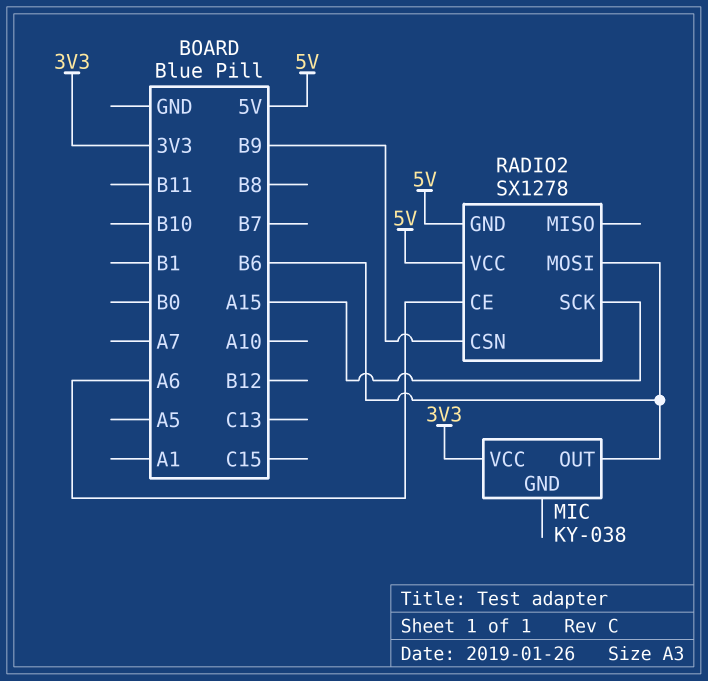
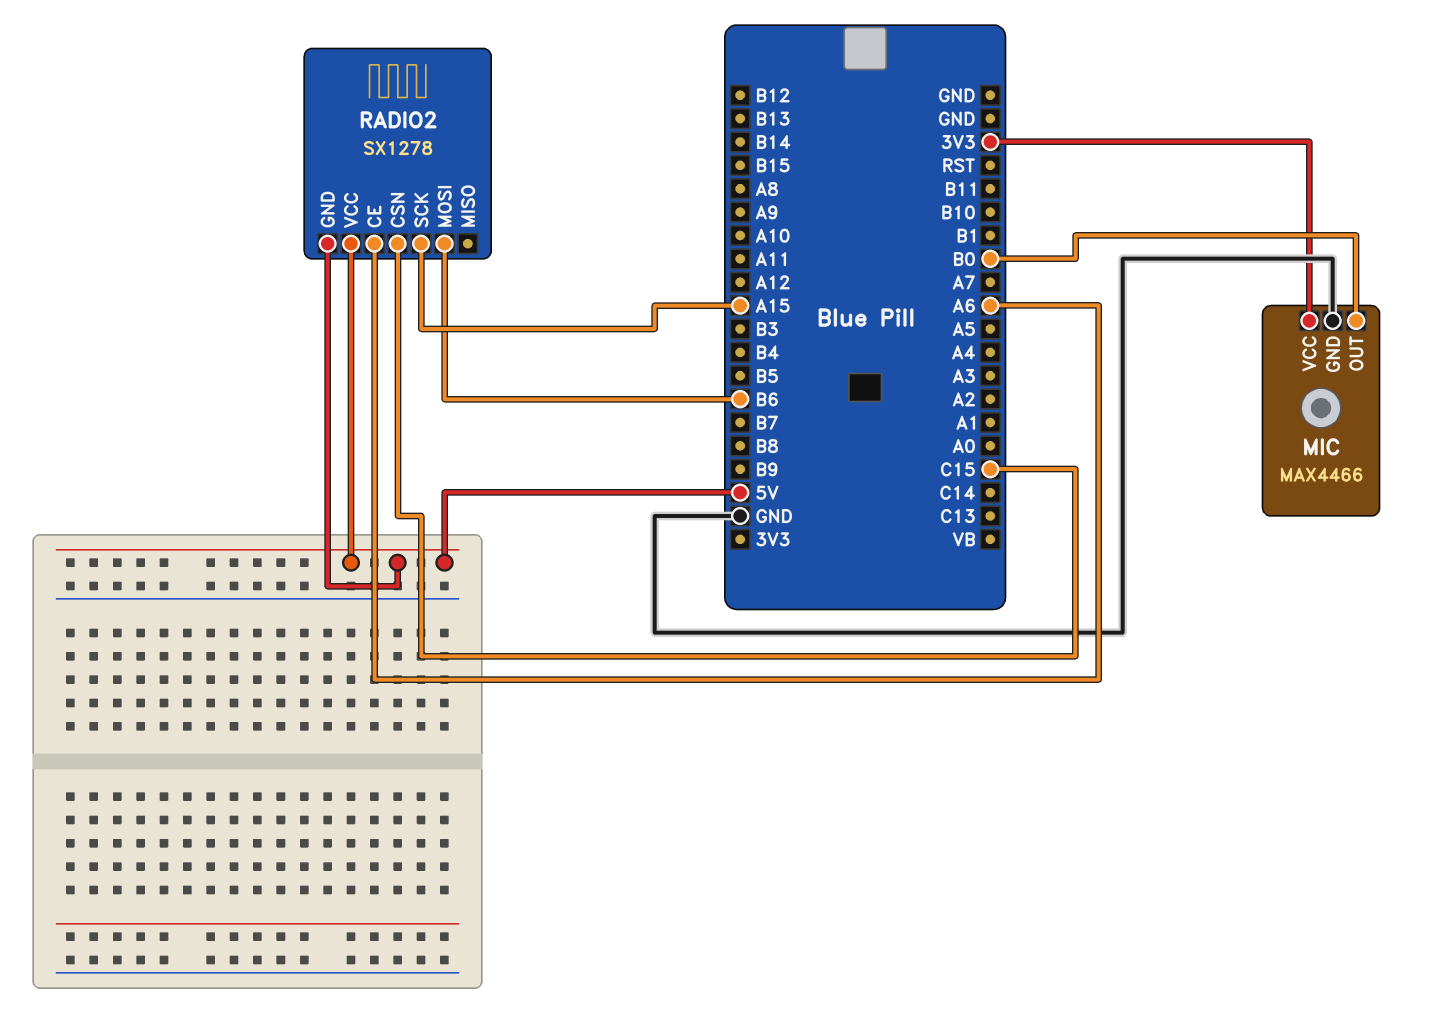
MIC: KY-038 -> MAX4466
MIC pin GND: none -> GND
MIC pin OUT: B6 -> B0
RADIO2 pin CSN: B9 -> C15

